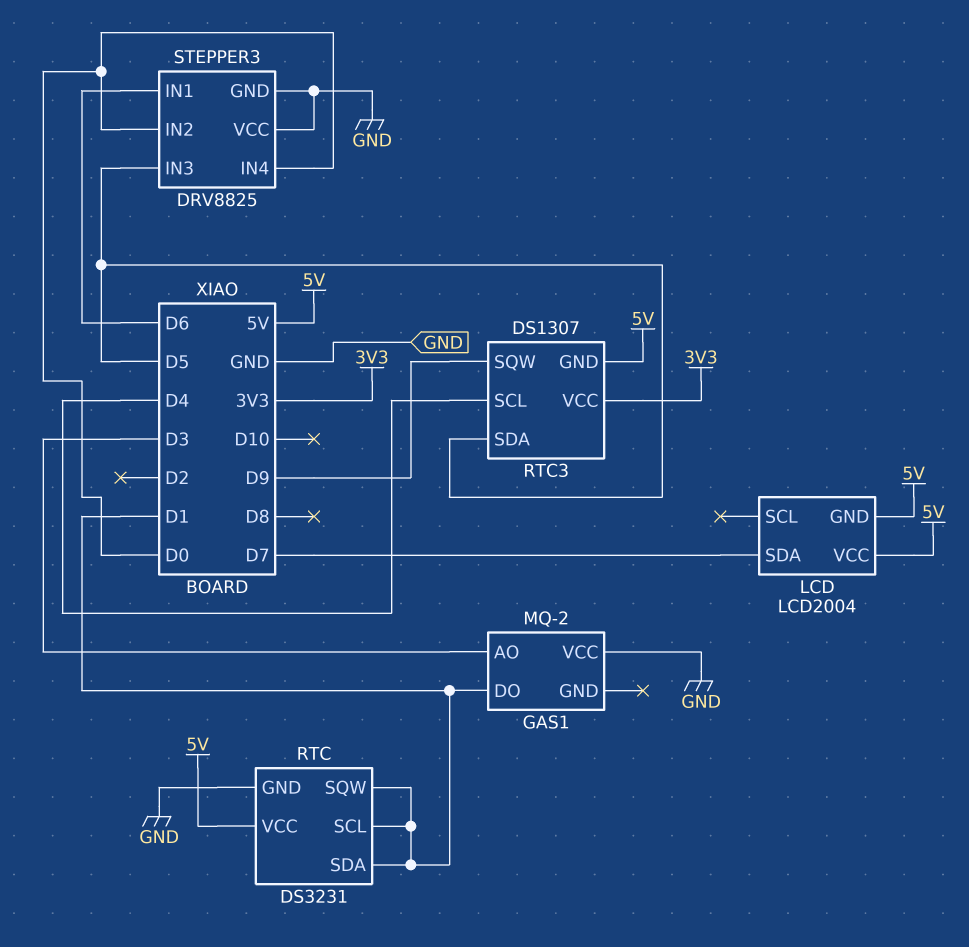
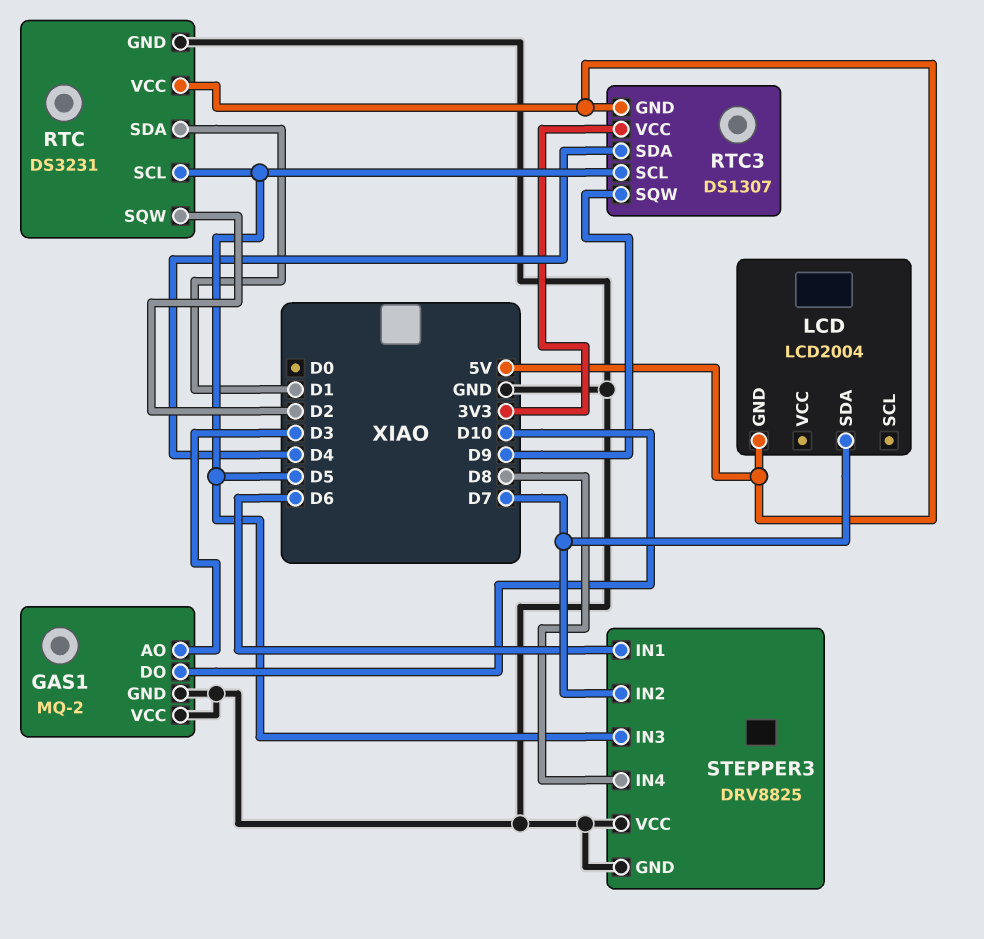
GAS1 pin DO: D1 -> D10
GAS1 pin GND: none -> GND
LCD pin VCC: 5V -> none
RTC pin SCL: D1 -> D5
RTC pin SQW: D1 -> D2
RTC3 pin SCL: D4 -> D5
RTC3 pin SDA: D5 -> D4
STEPPER3 pin IN2: D0 -> D7
STEPPER3 pin IN4: D0 -> D8

